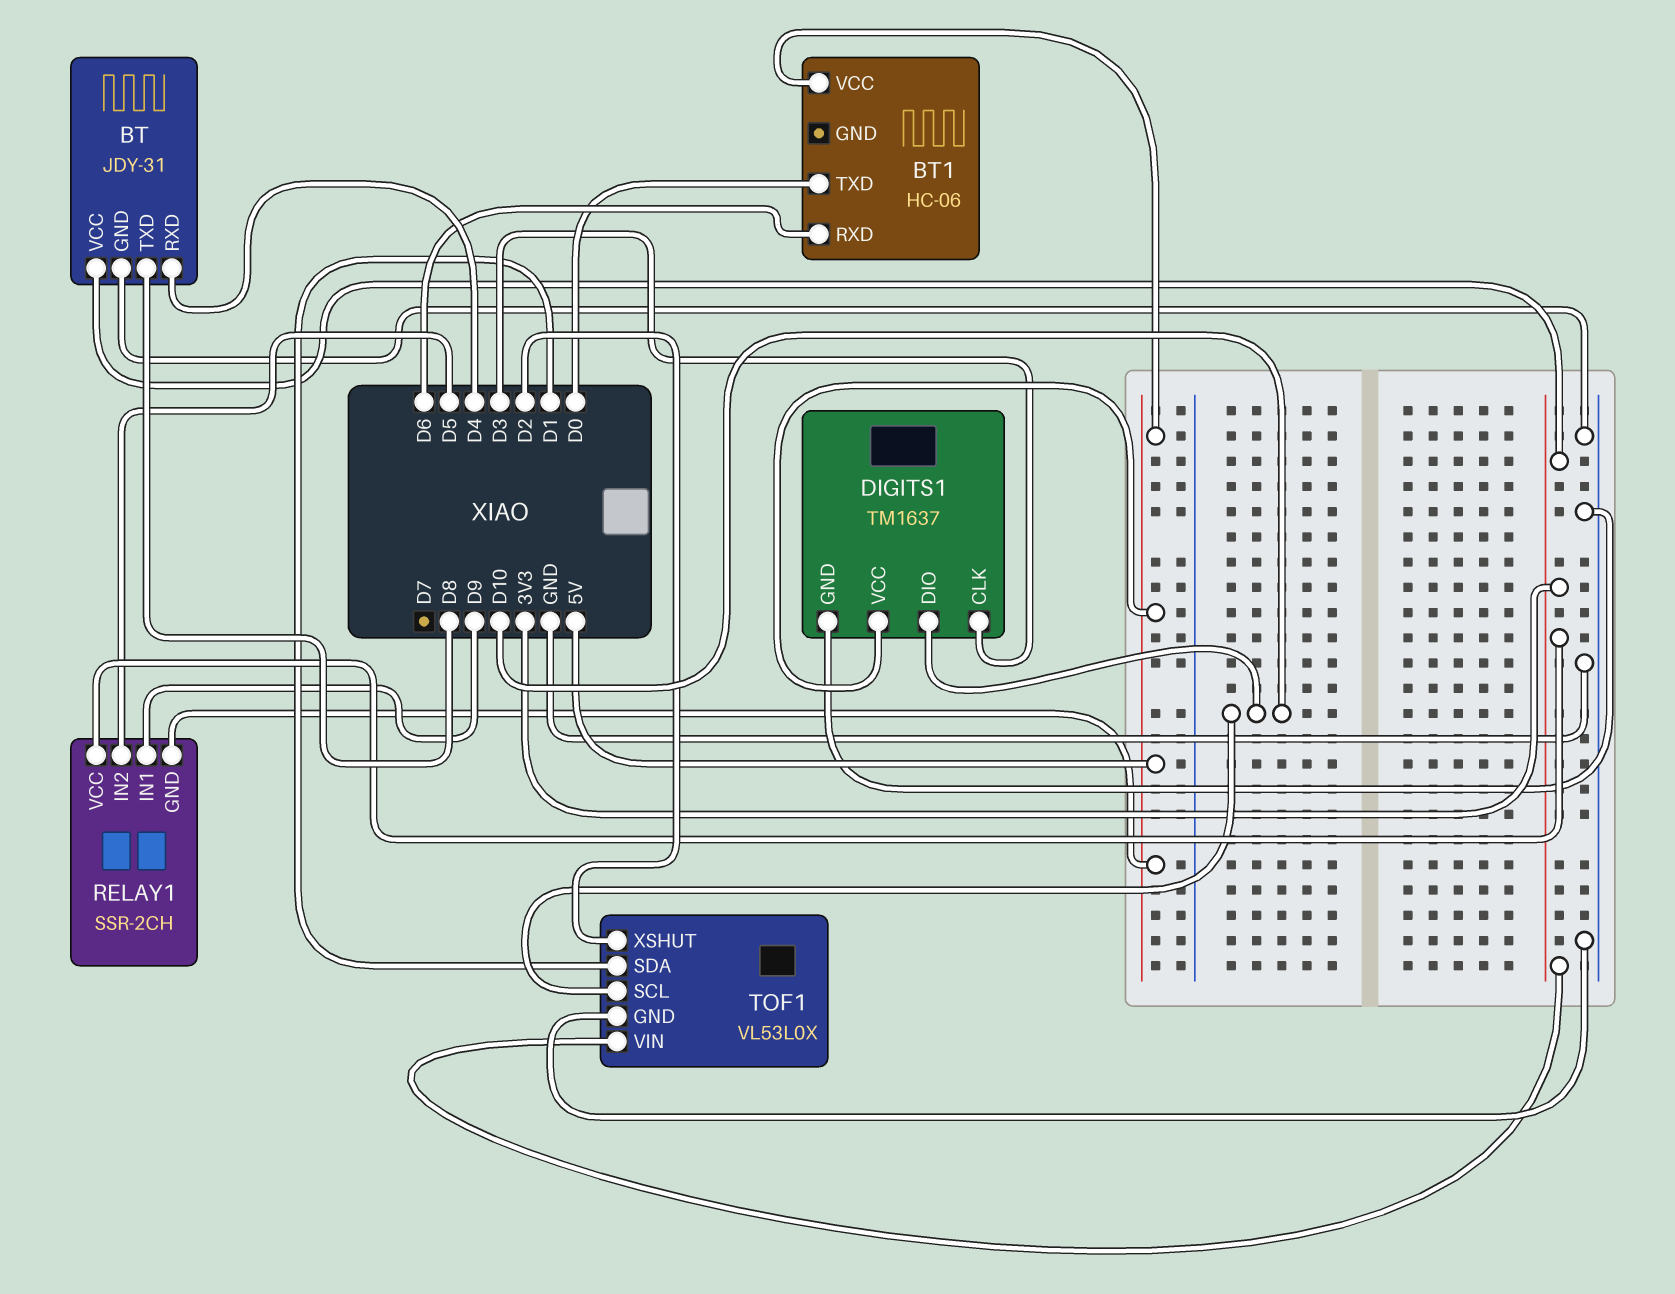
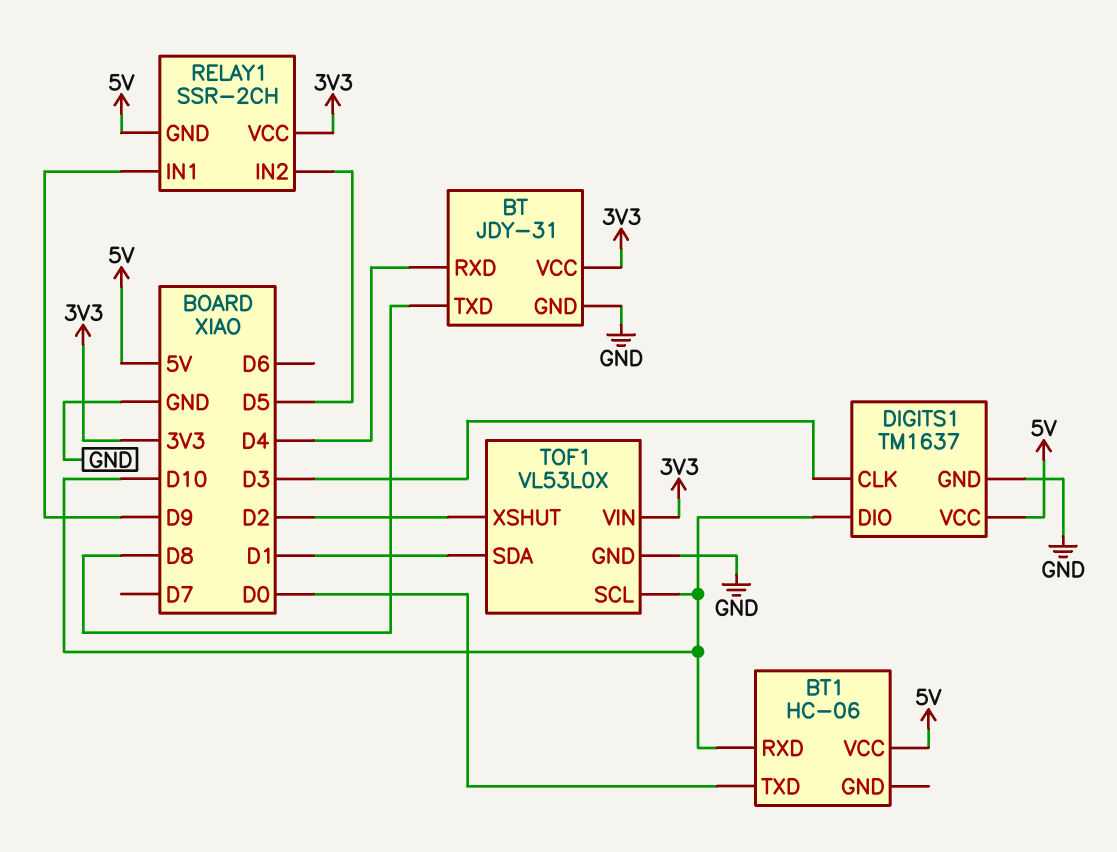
BT1 pin RXD: D6 -> D10

